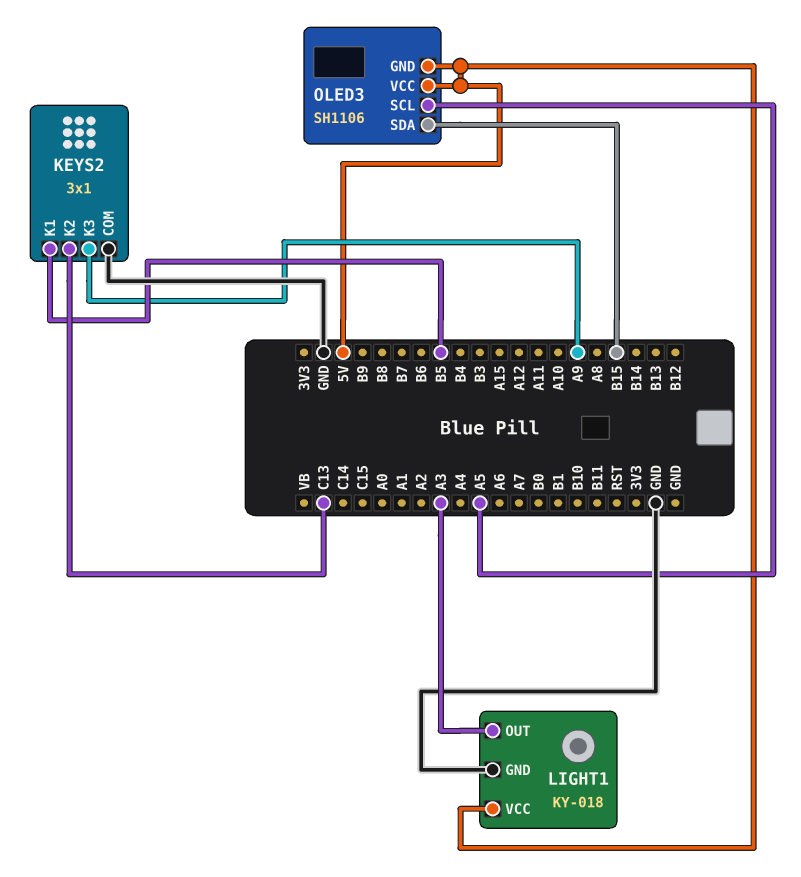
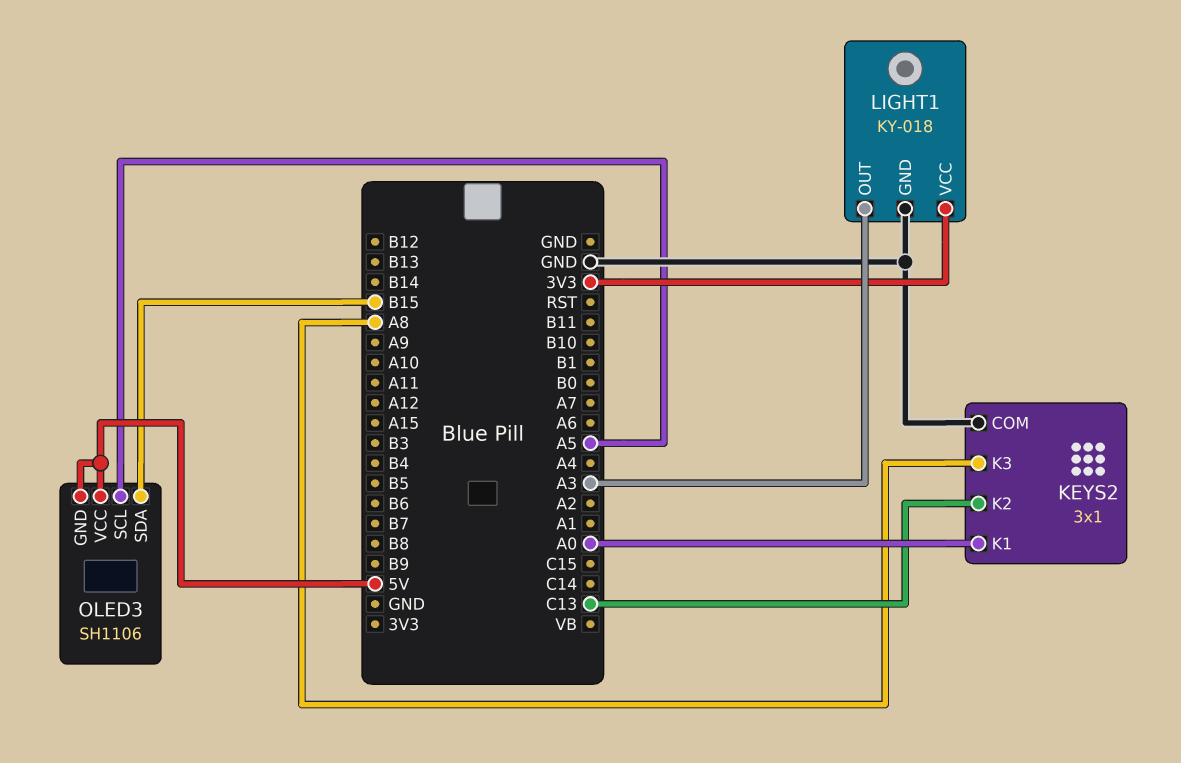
KEYS2 pin K1: B5 -> A0
KEYS2 pin K3: A9 -> A8
LIGHT1 pin VCC: 5V -> 3V3

